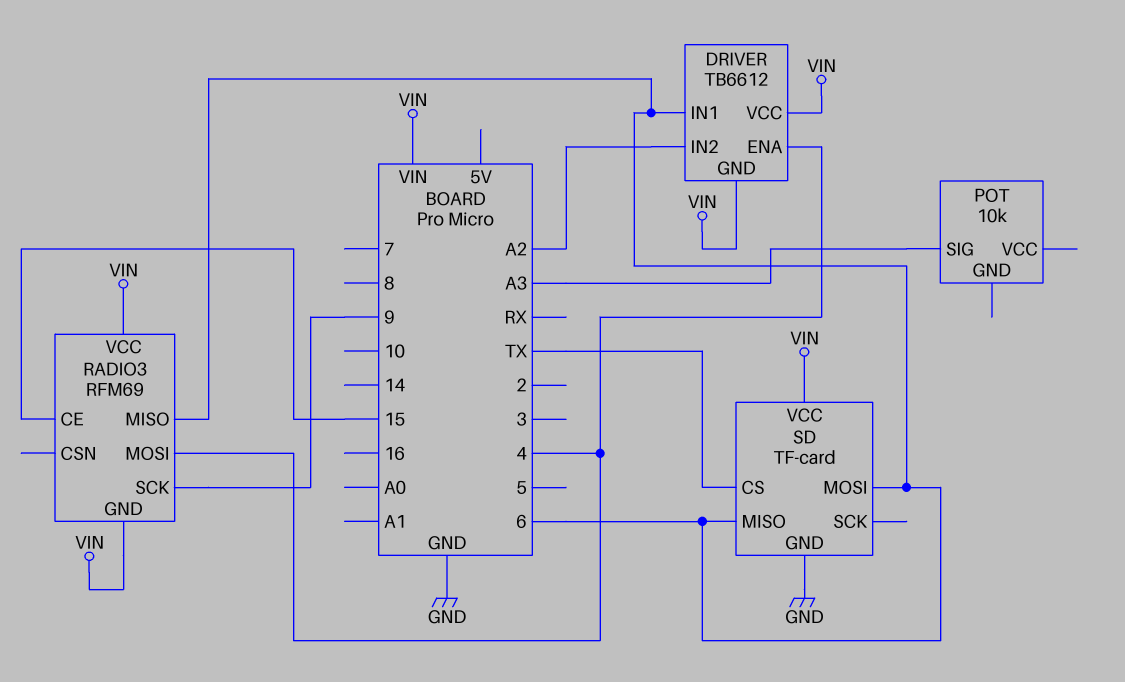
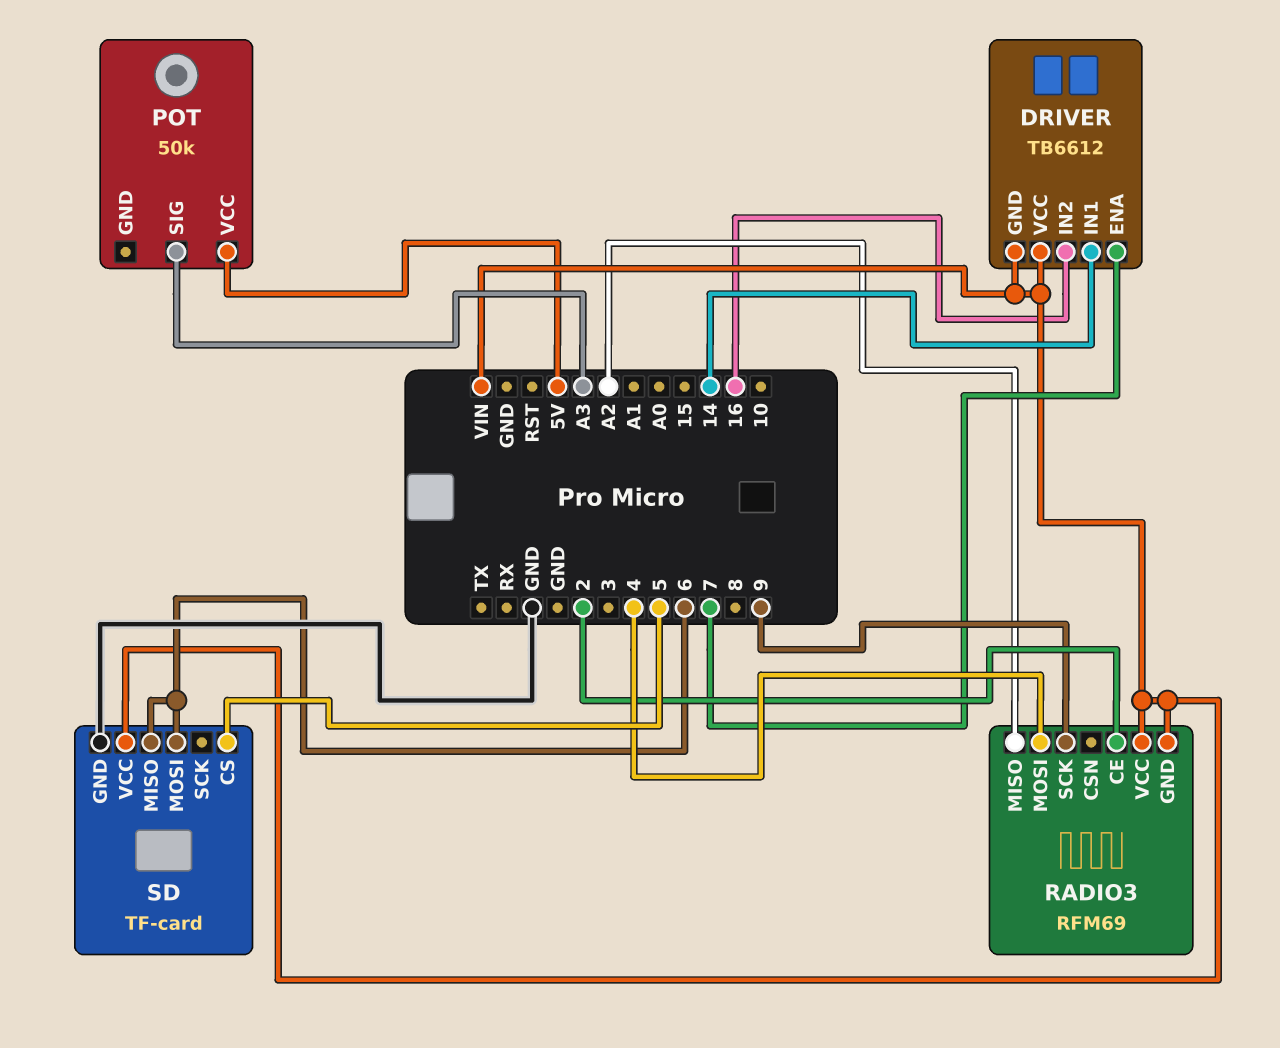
DRIVER pin ENA: 4 -> 7
DRIVER pin IN1: 6 -> 14
DRIVER pin IN2: A2 -> 16
POT: 10k -> 50k
POT pin VCC: none -> 5V
RADIO3 pin CE: 15 -> 2
RADIO3 pin MISO: 6 -> A2
SD pin CS: TX -> 5

